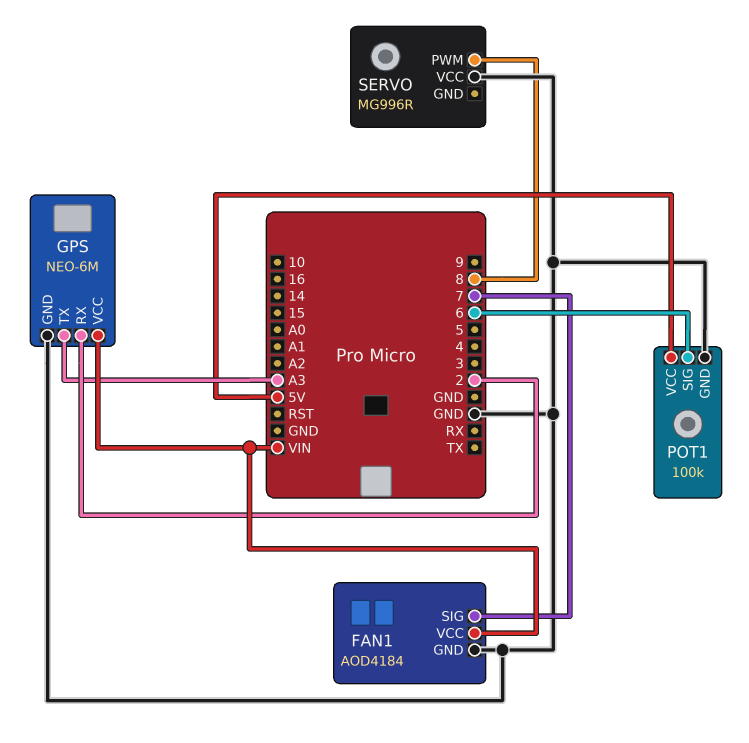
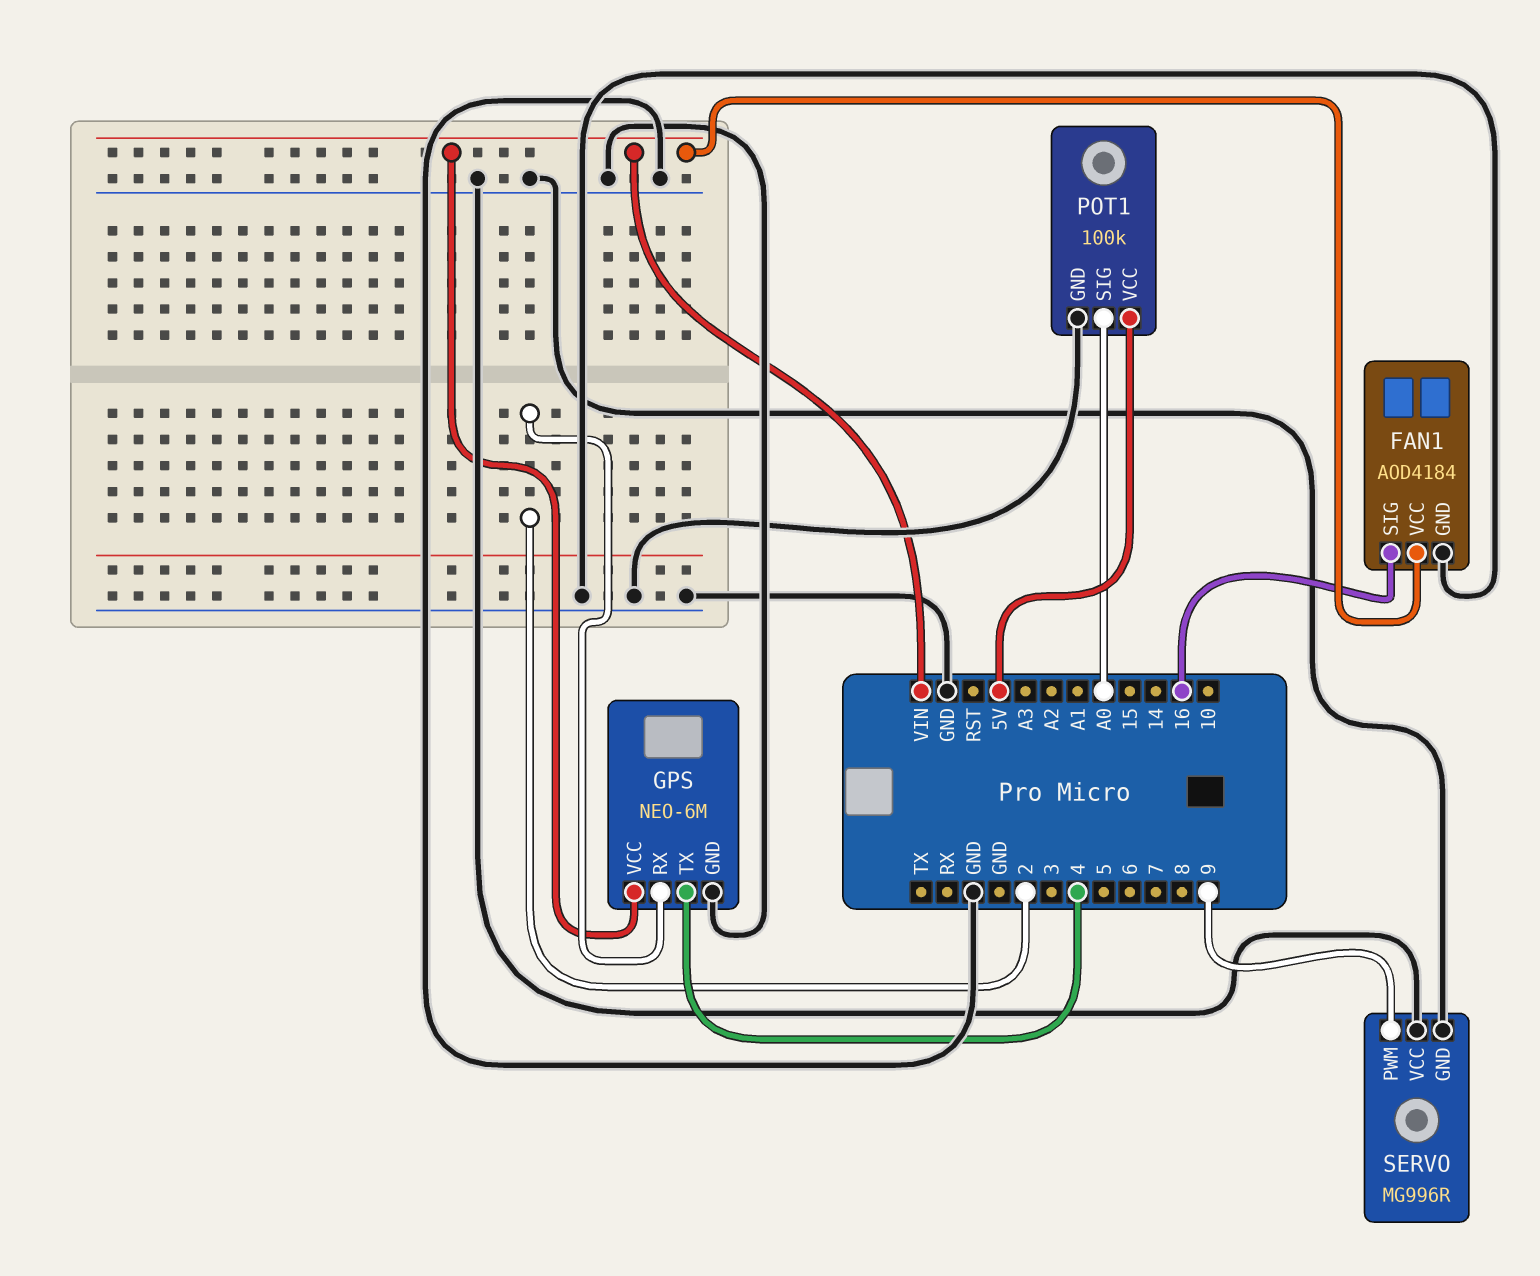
FAN1 pin SIG: 7 -> 16
GPS pin TX: A3 -> 4
POT1 pin SIG: 6 -> A0
SERVO pin GND: none -> GND
SERVO pin PWM: 8 -> 9

